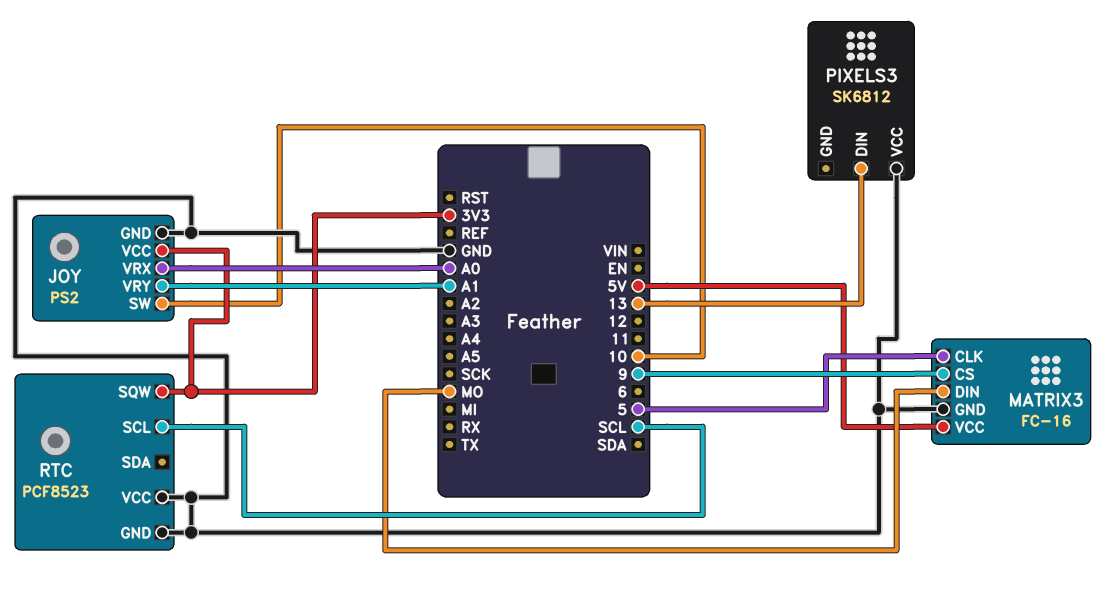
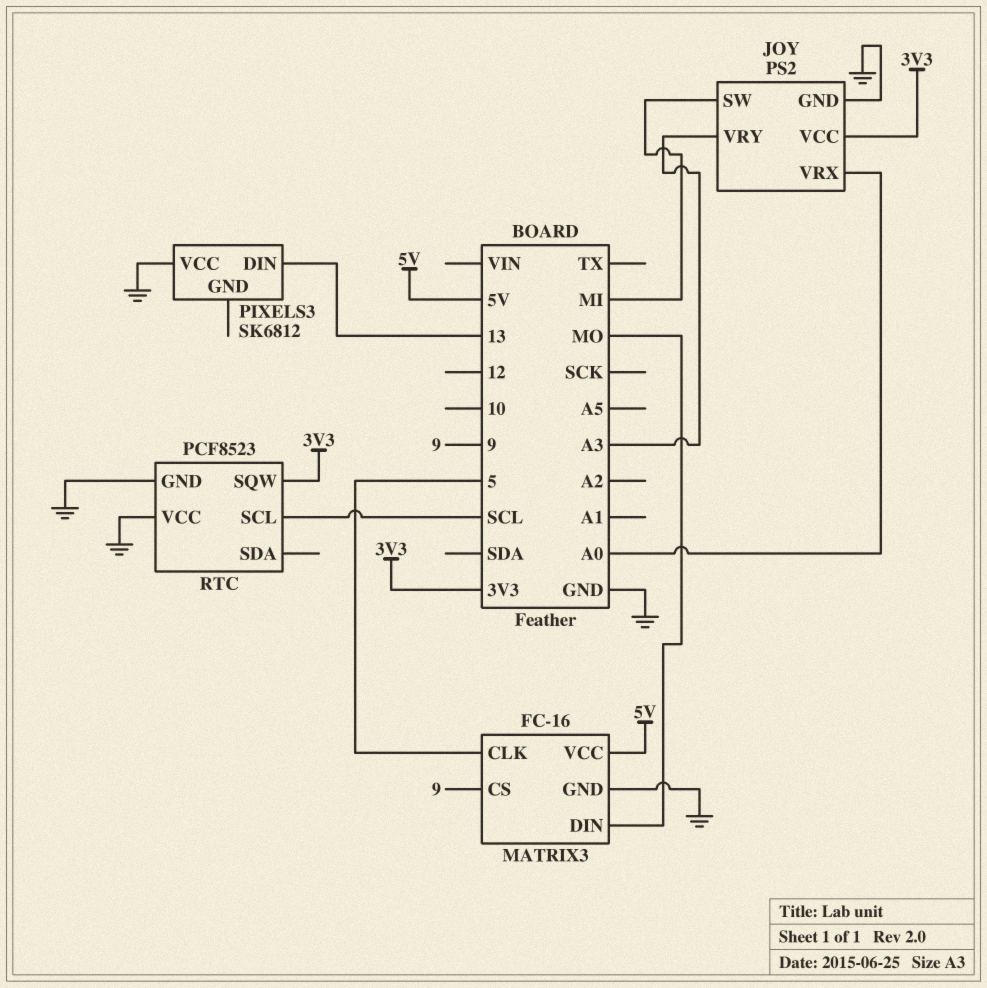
JOY pin SW: 10 -> MI
JOY pin VRY: A1 -> A3

